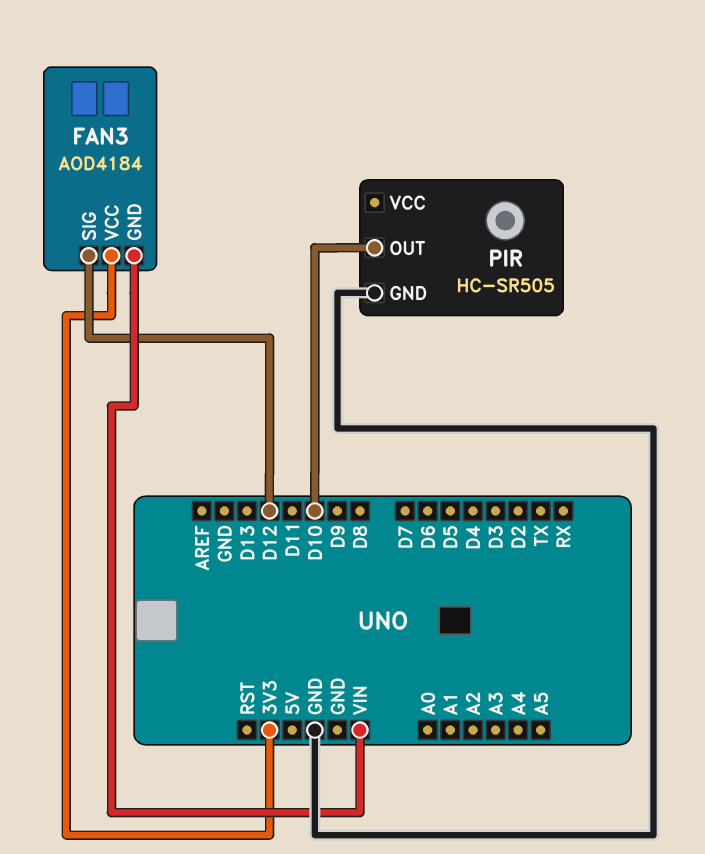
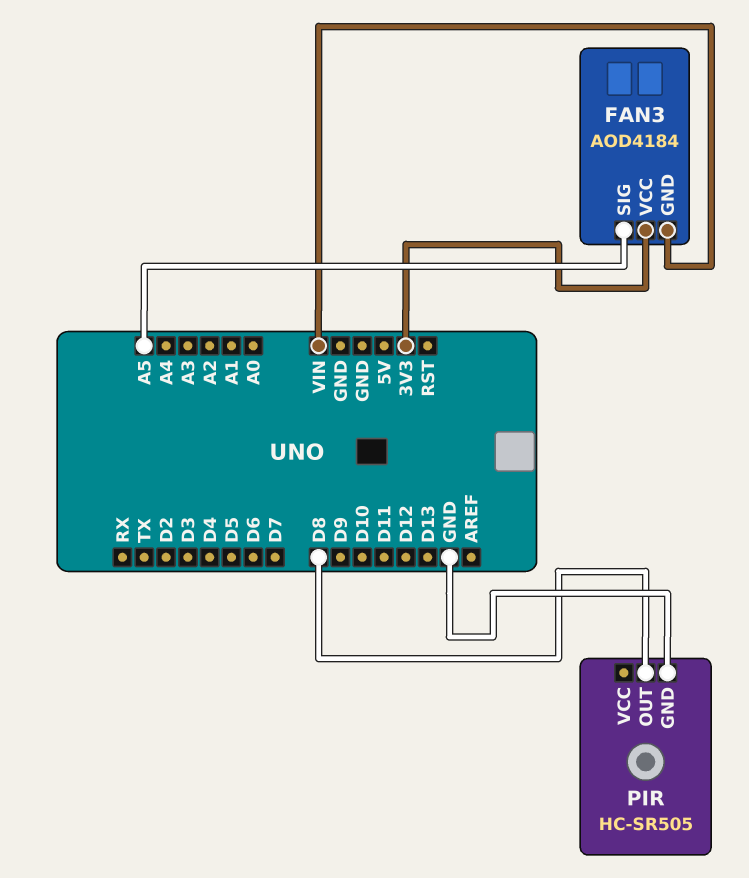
FAN3 pin SIG: D12 -> A5
PIR pin OUT: D10 -> D8

